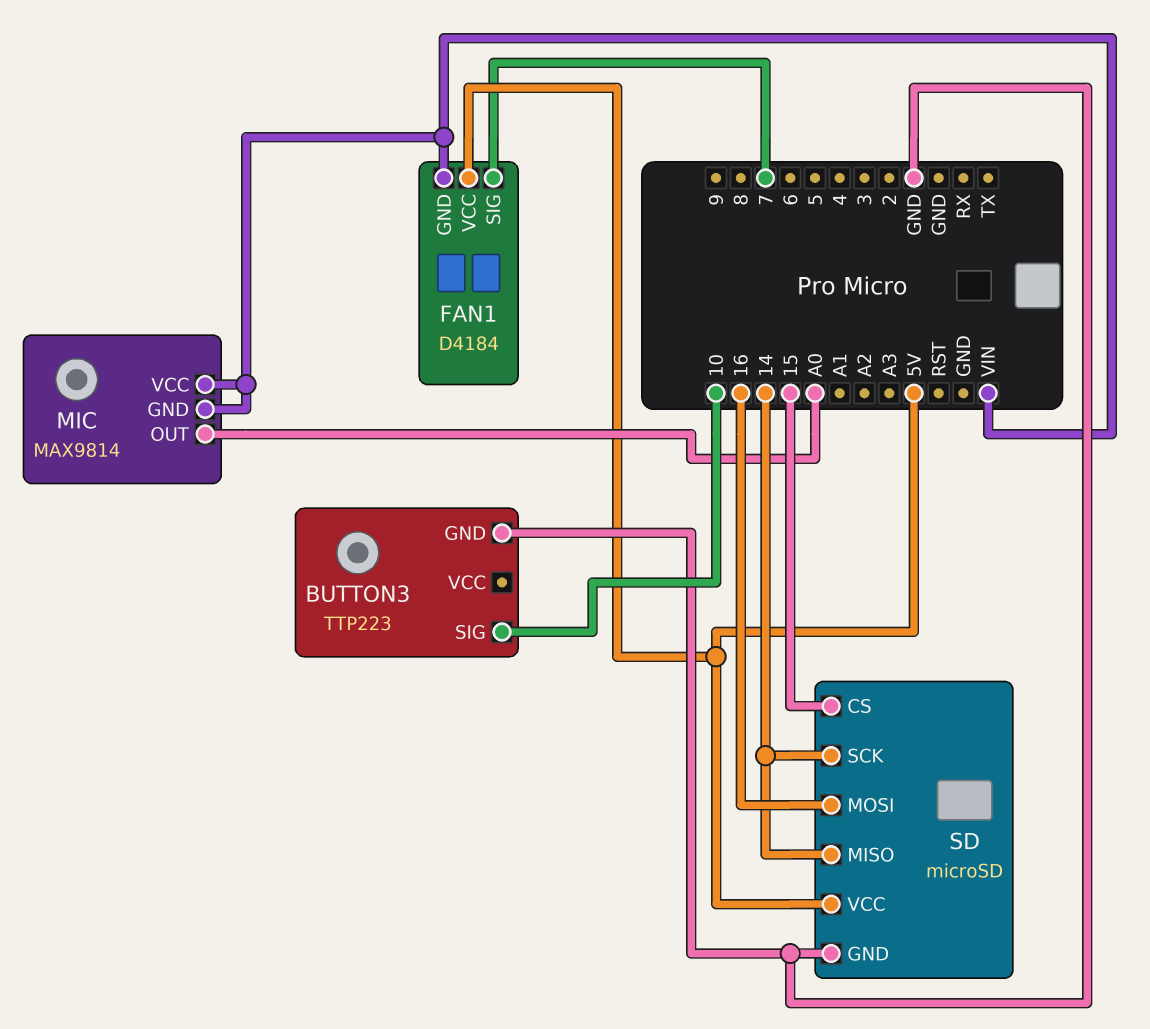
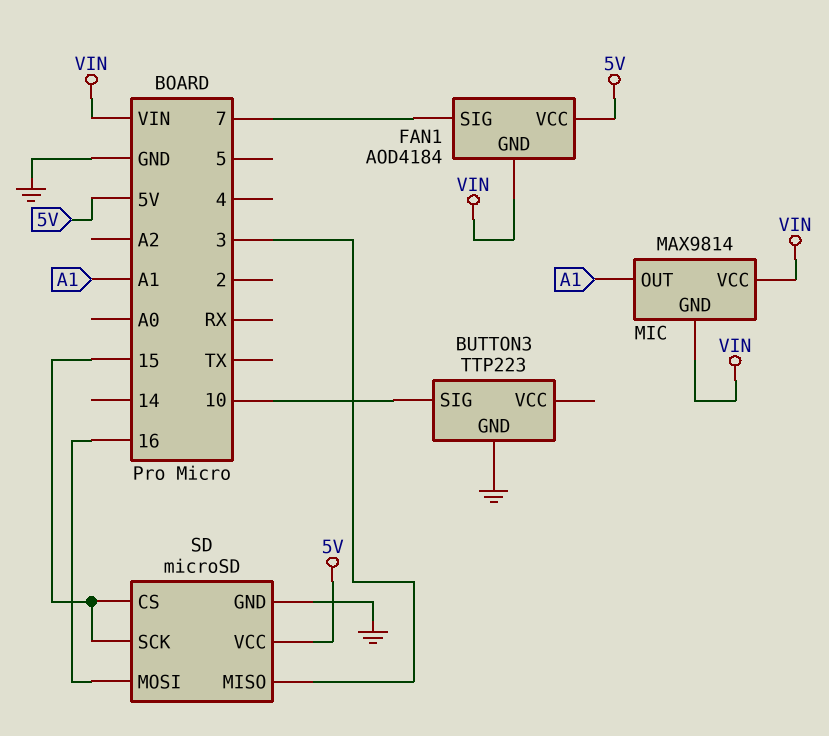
FAN1: D4184 -> AOD4184
MIC pin OUT: A0 -> A1
SD pin MISO: 14 -> 3
SD pin SCK: 14 -> 15

